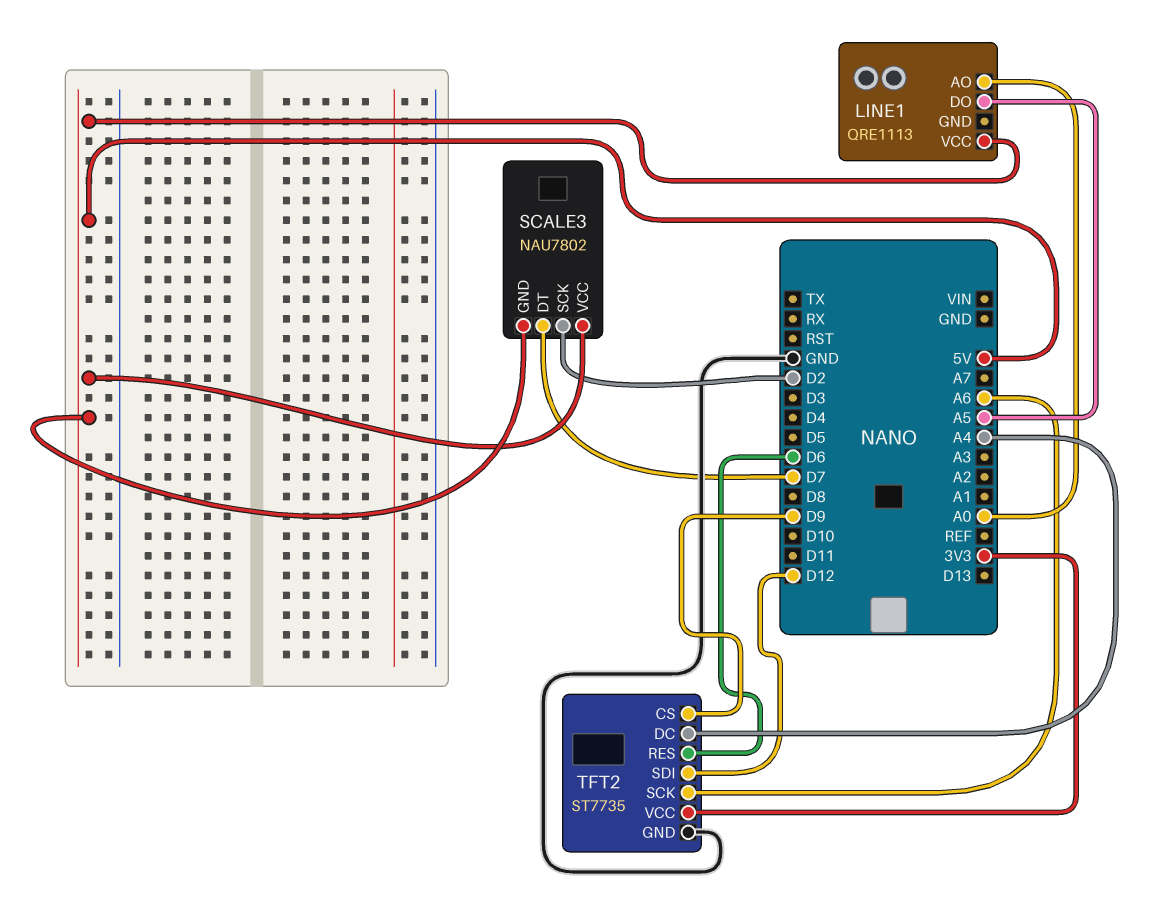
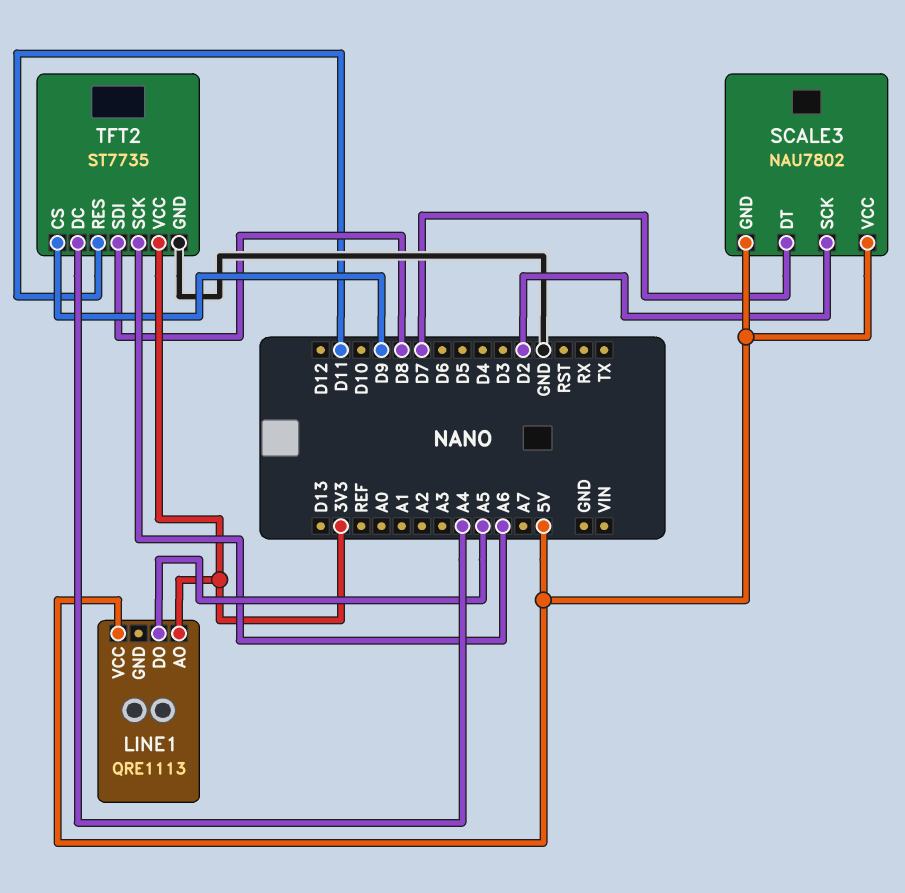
LINE1 pin AO: A0 -> 3V3
TFT2 pin RES: D6 -> D11
TFT2 pin SDI: D12 -> D8

